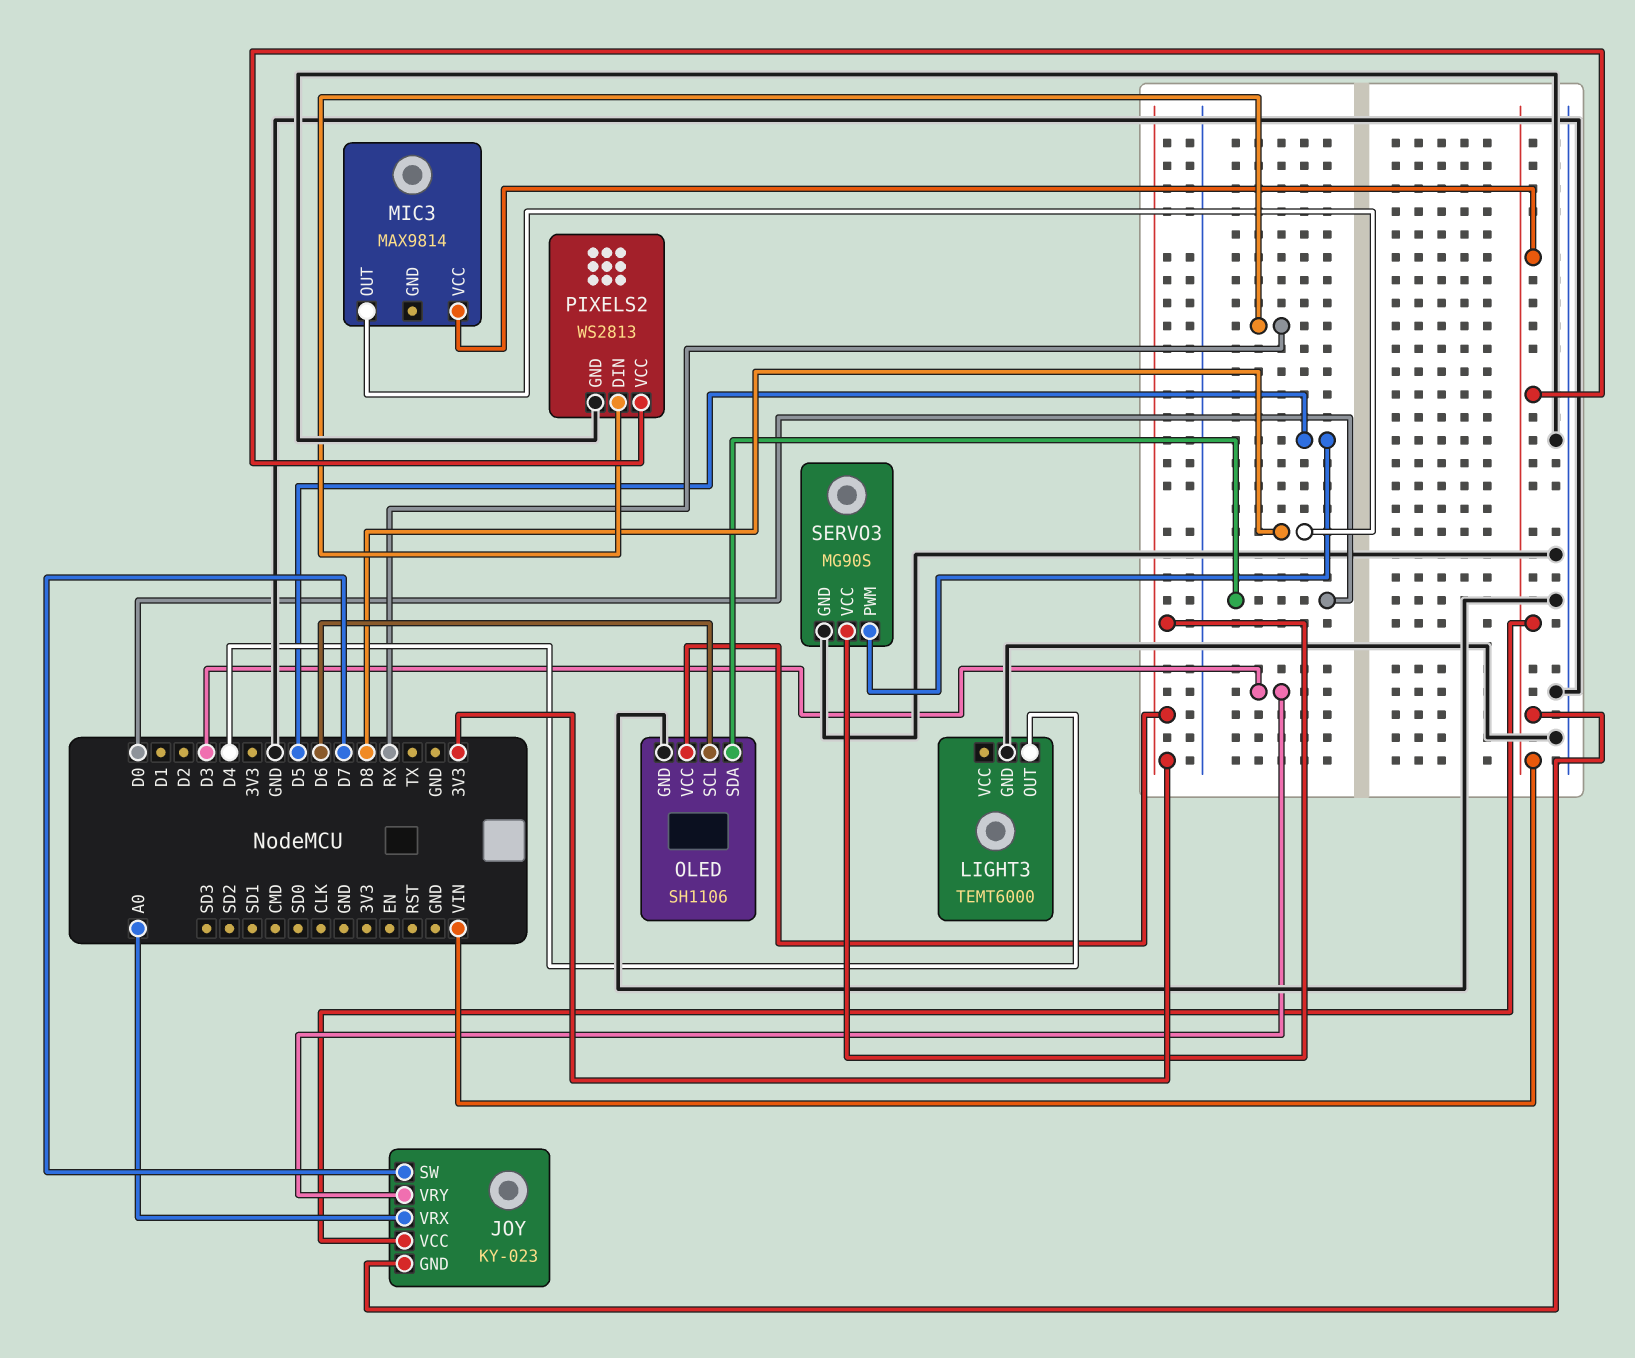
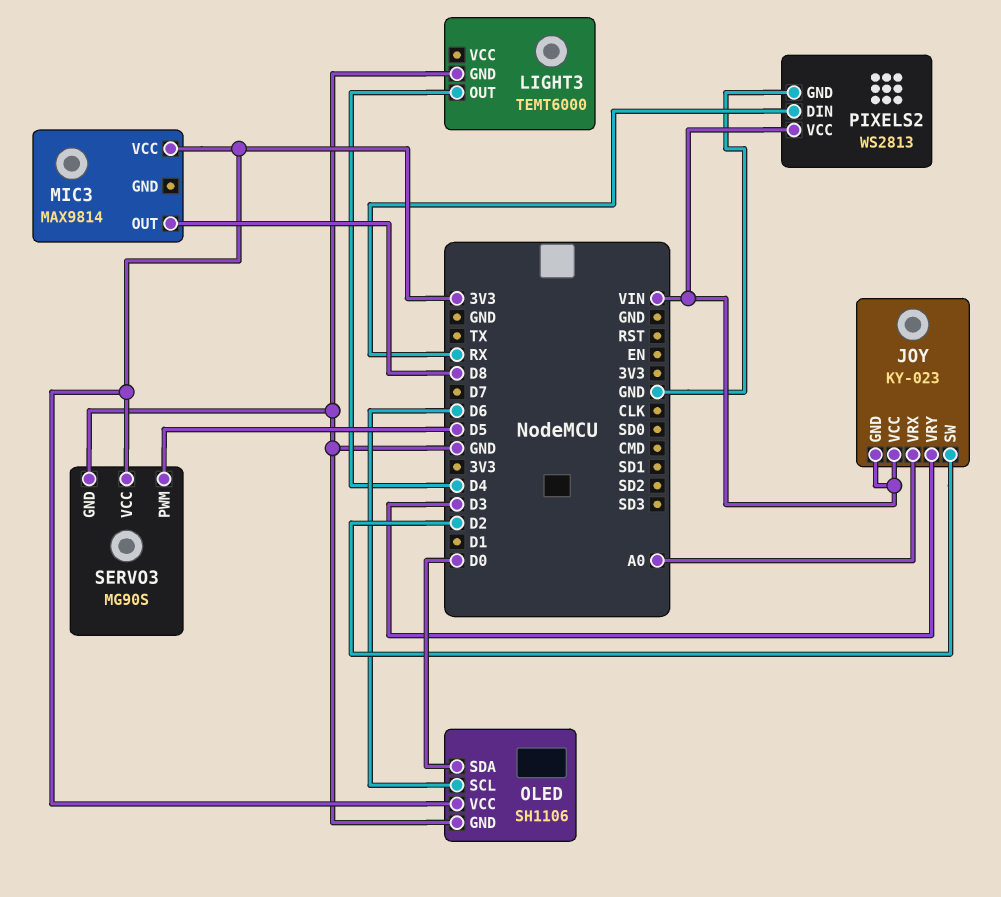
JOY pin SW: D7 -> D2
MIC3 pin VCC: VIN -> 3V3

